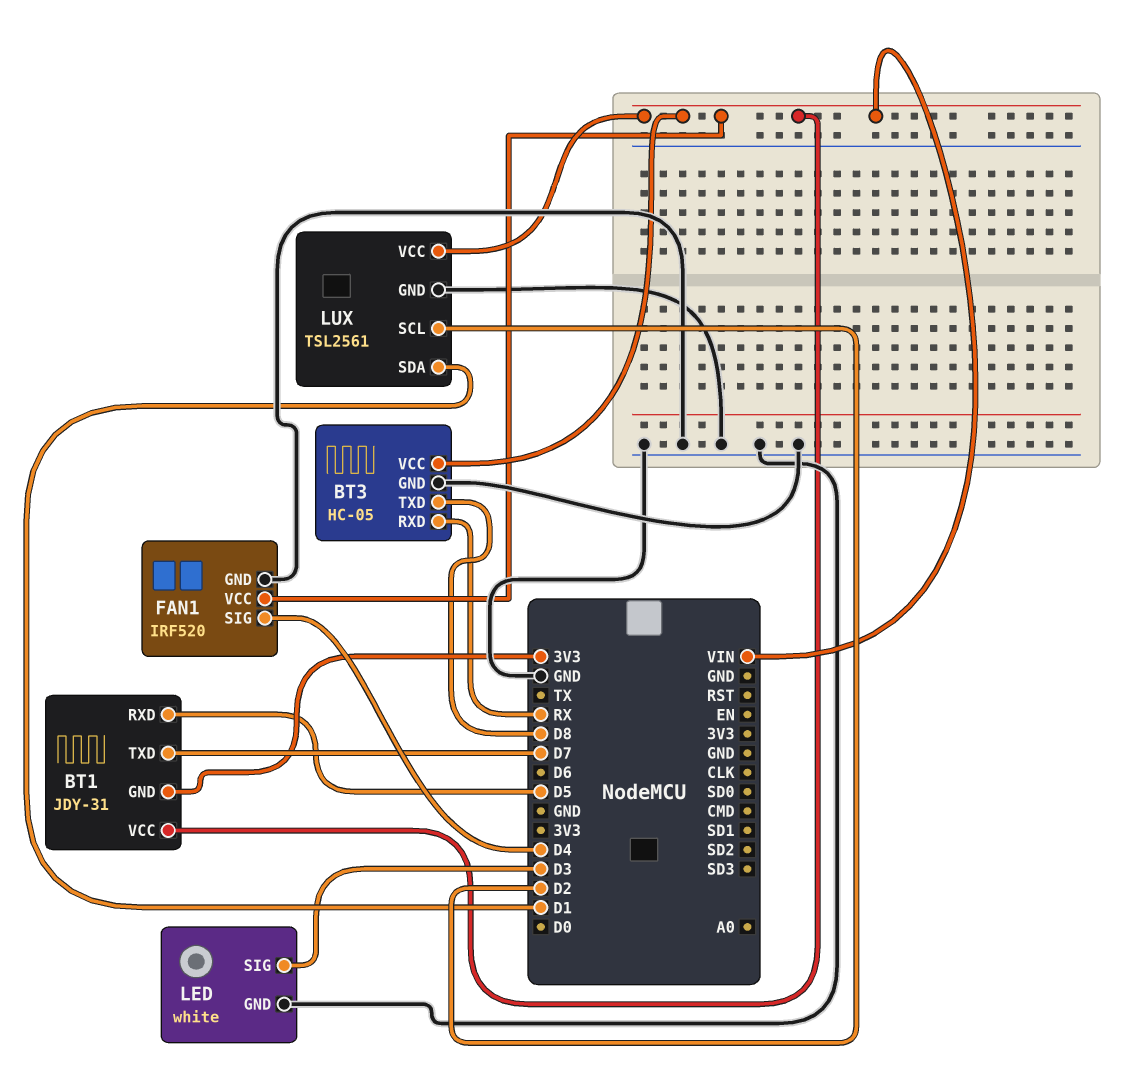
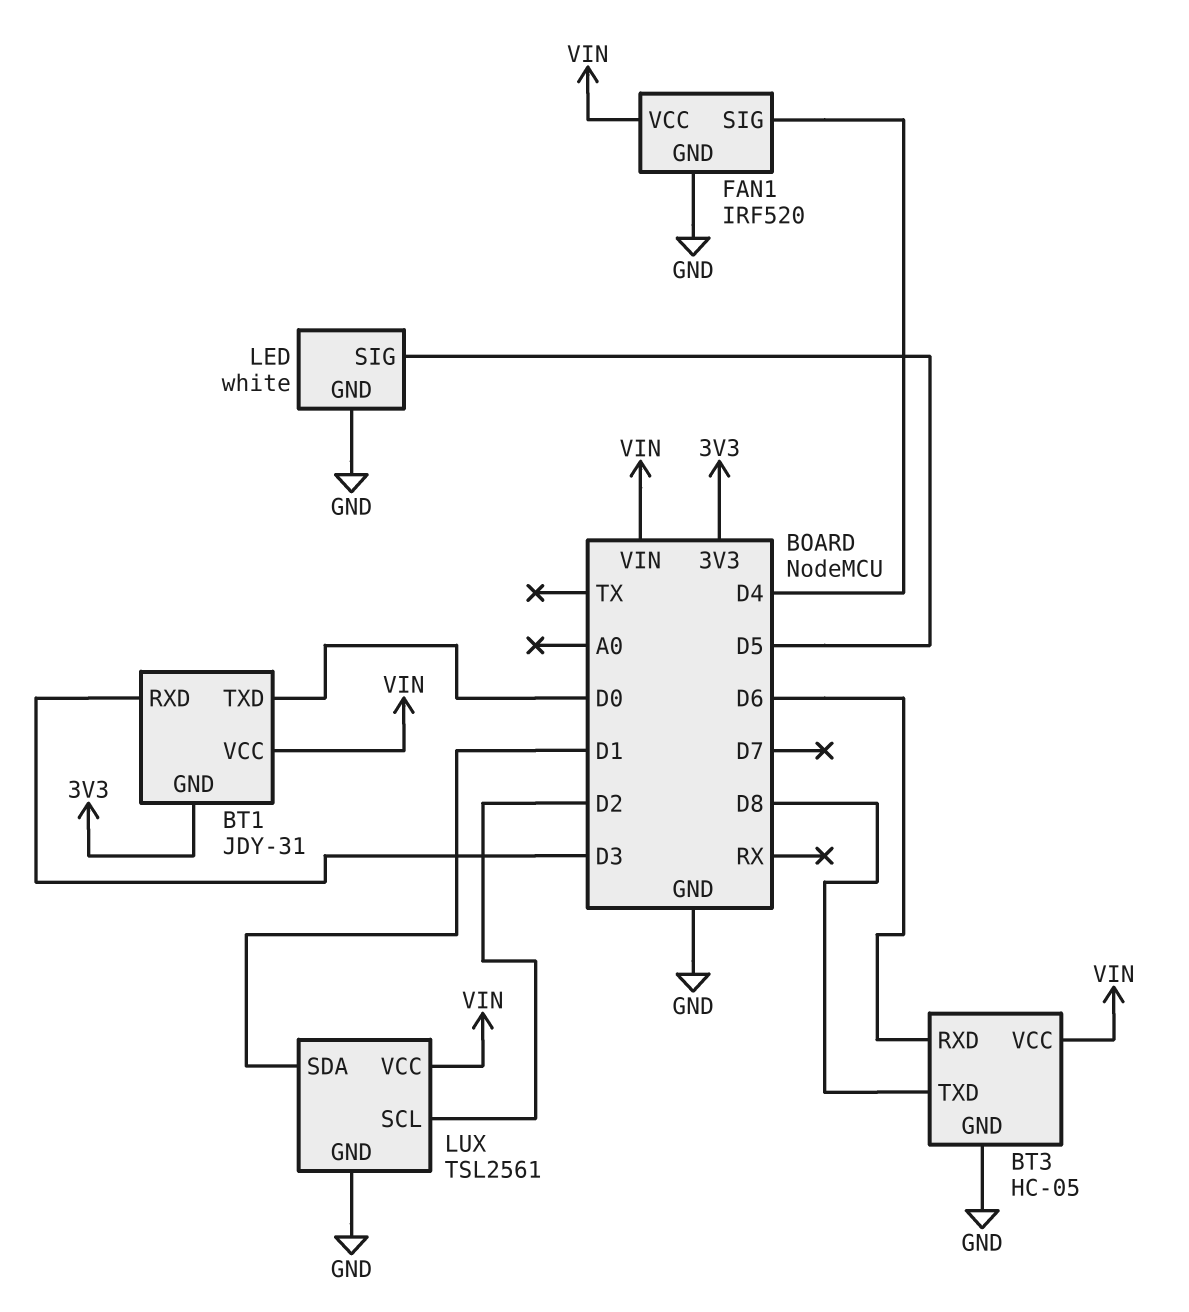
BT1 pin RXD: D5 -> D3
BT1 pin TXD: D7 -> D0
BT3 pin RXD: RX -> D6
LED pin SIG: D3 -> D5

